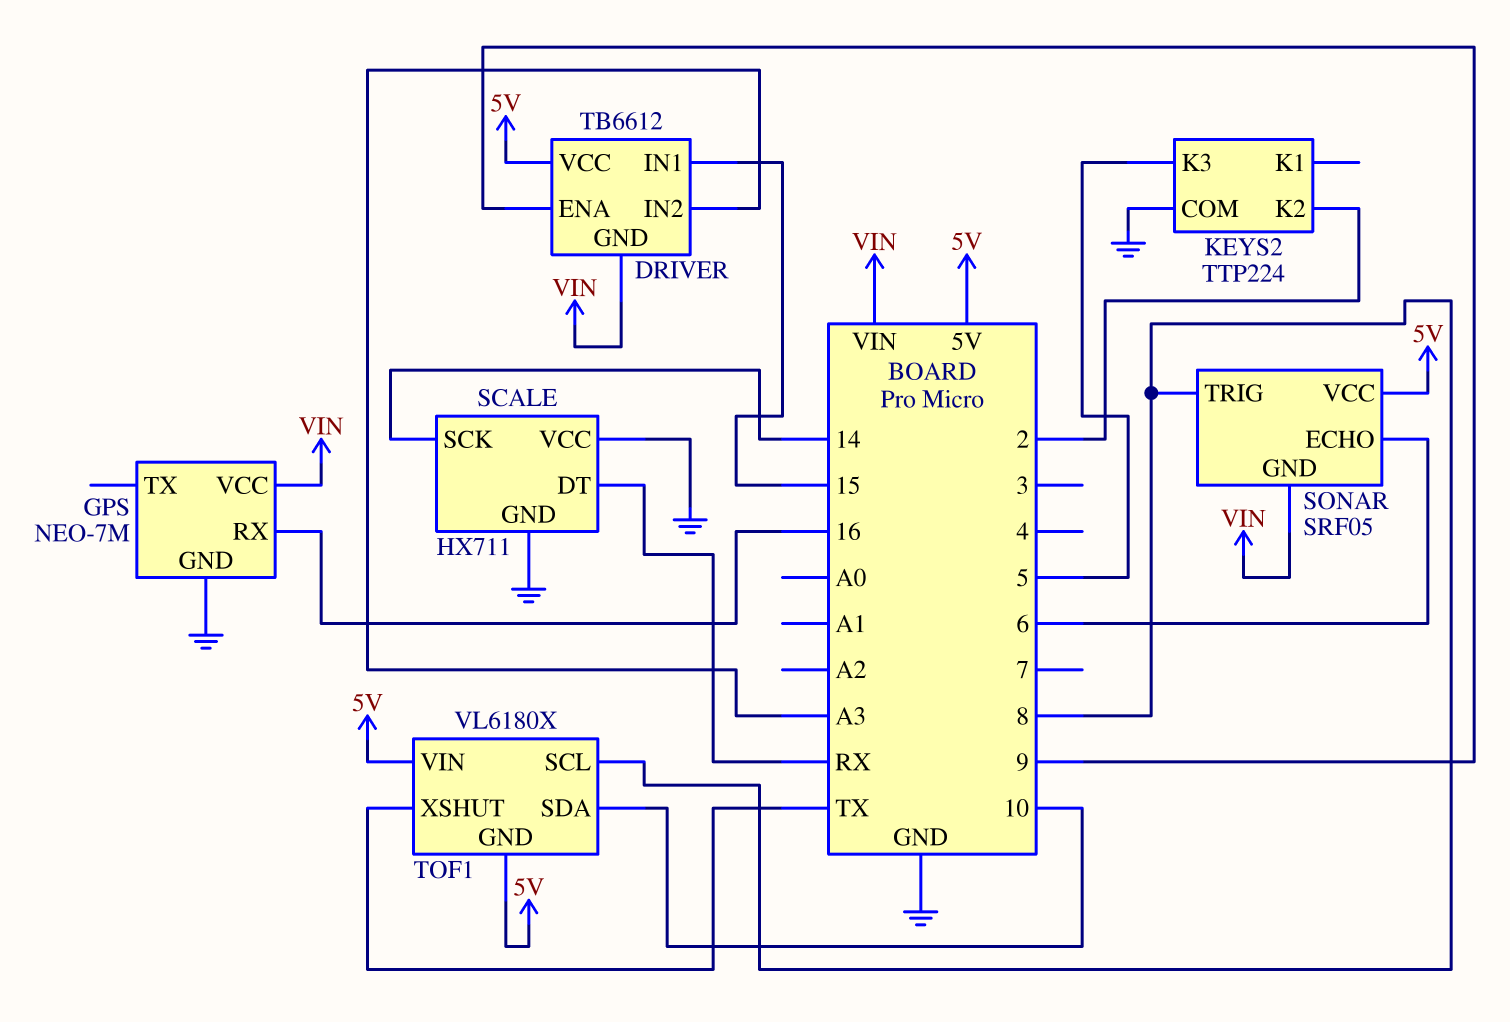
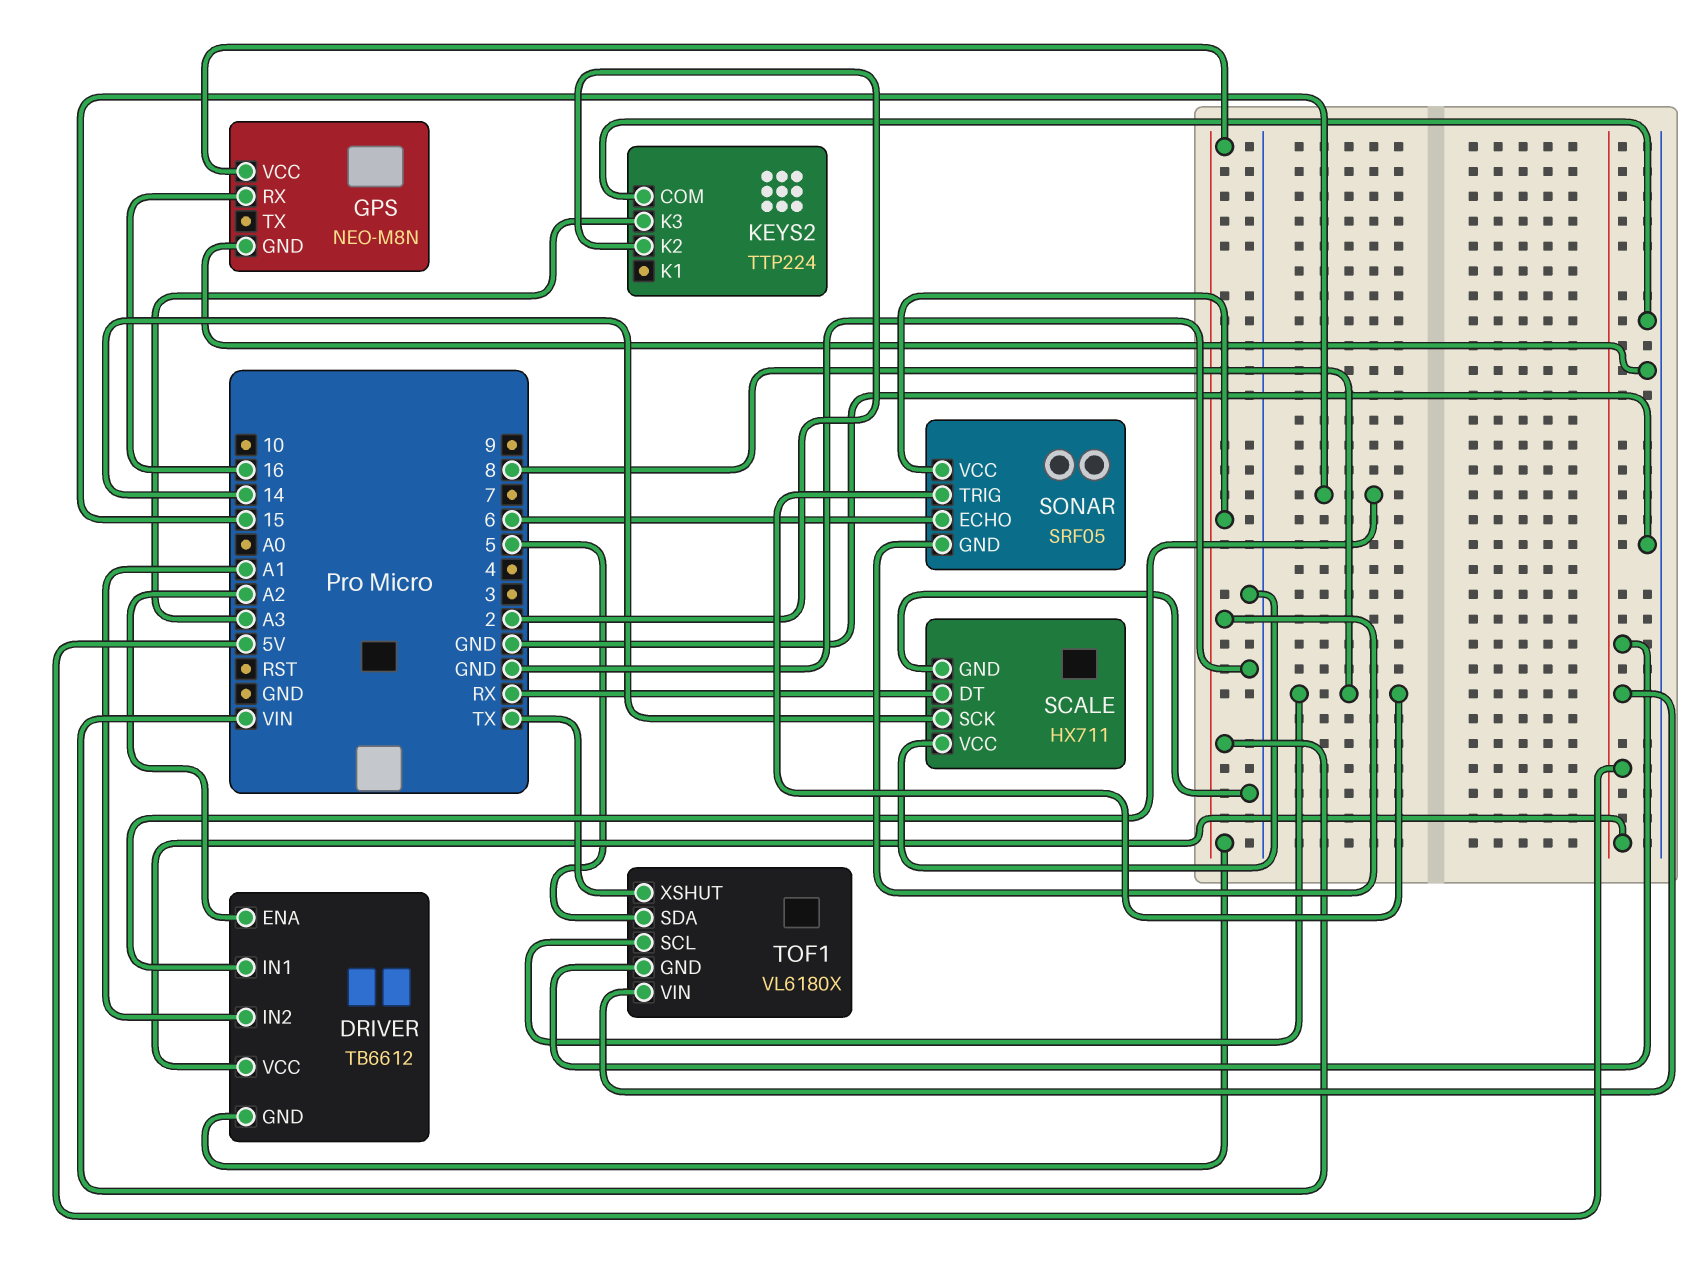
DRIVER pin ENA: 9 -> A2
DRIVER pin IN2: A3 -> A1
GPS: NEO-7M -> NEO-M8N
KEYS2 pin K3: 5 -> A3
SONAR pin VCC: 5V -> VIN
TOF1 pin SDA: 10 -> 5

